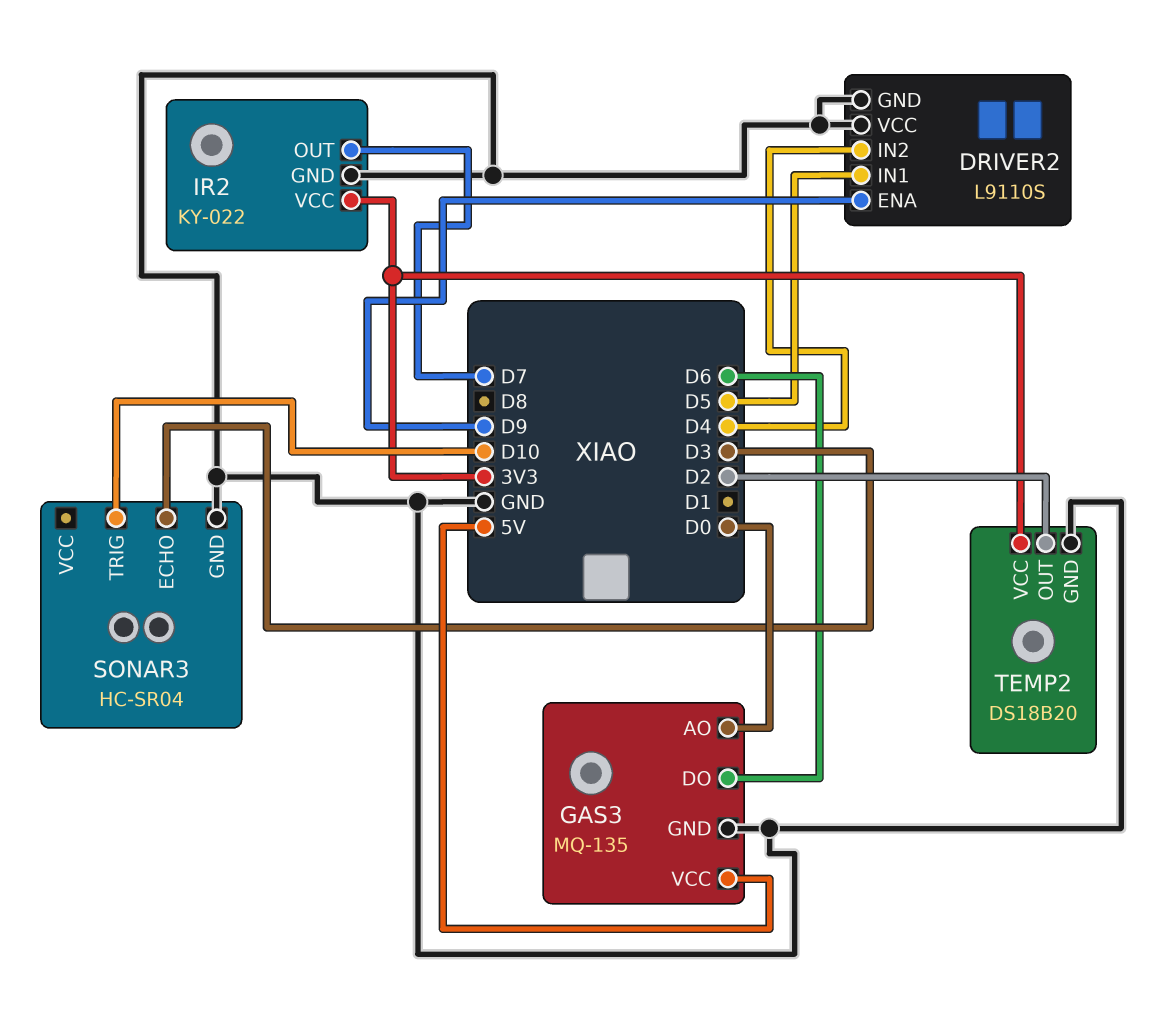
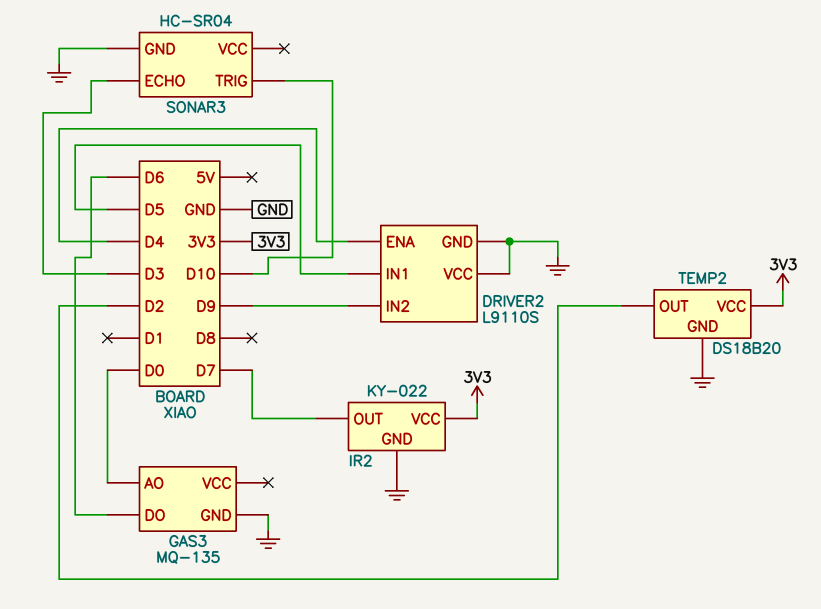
DRIVER2 pin ENA: D9 -> D4
DRIVER2 pin IN2: D4 -> D9
GAS3 pin VCC: 5V -> none

